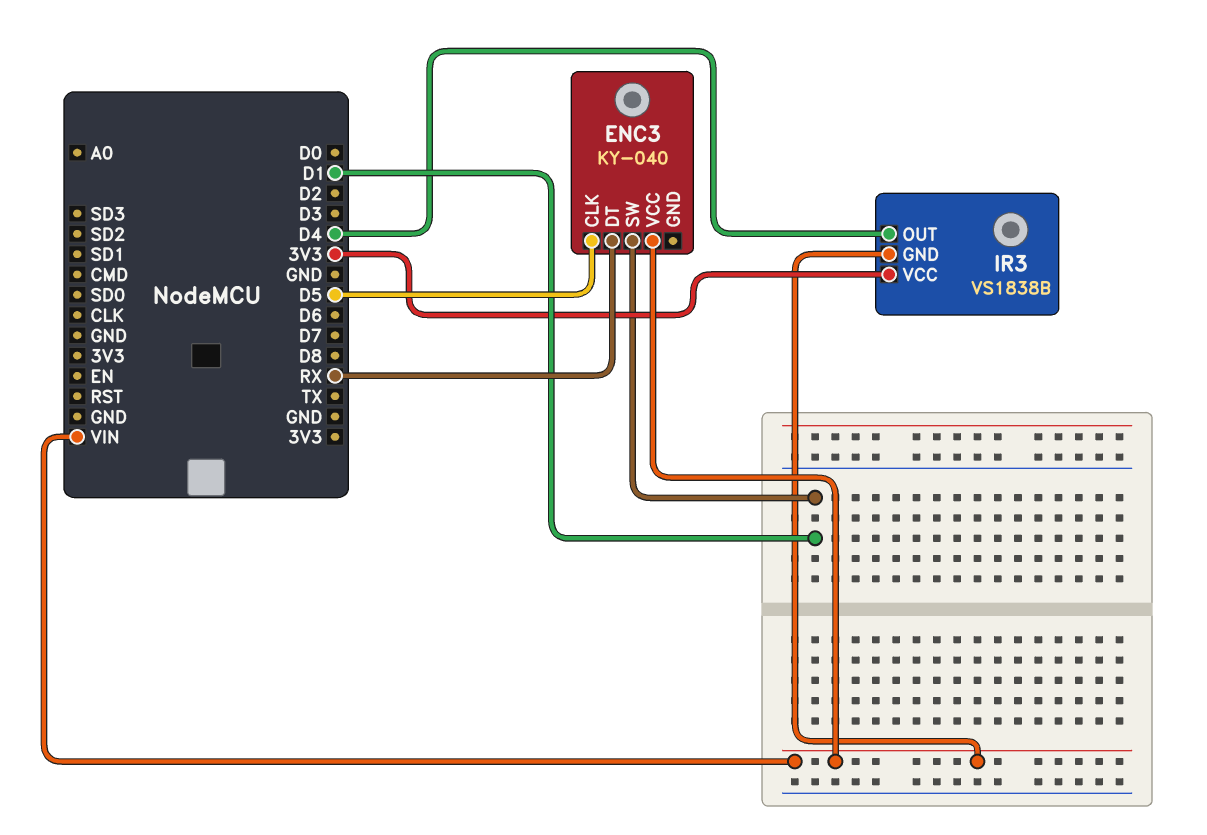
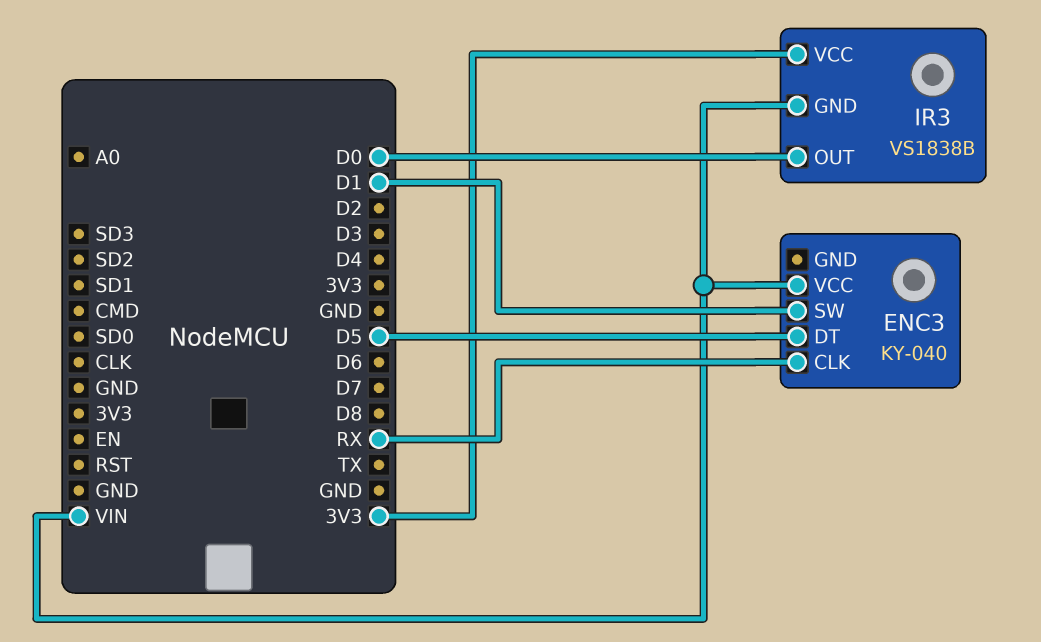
ENC3 pin CLK: D5 -> RX
ENC3 pin DT: RX -> D5
IR3 pin OUT: D4 -> D0

